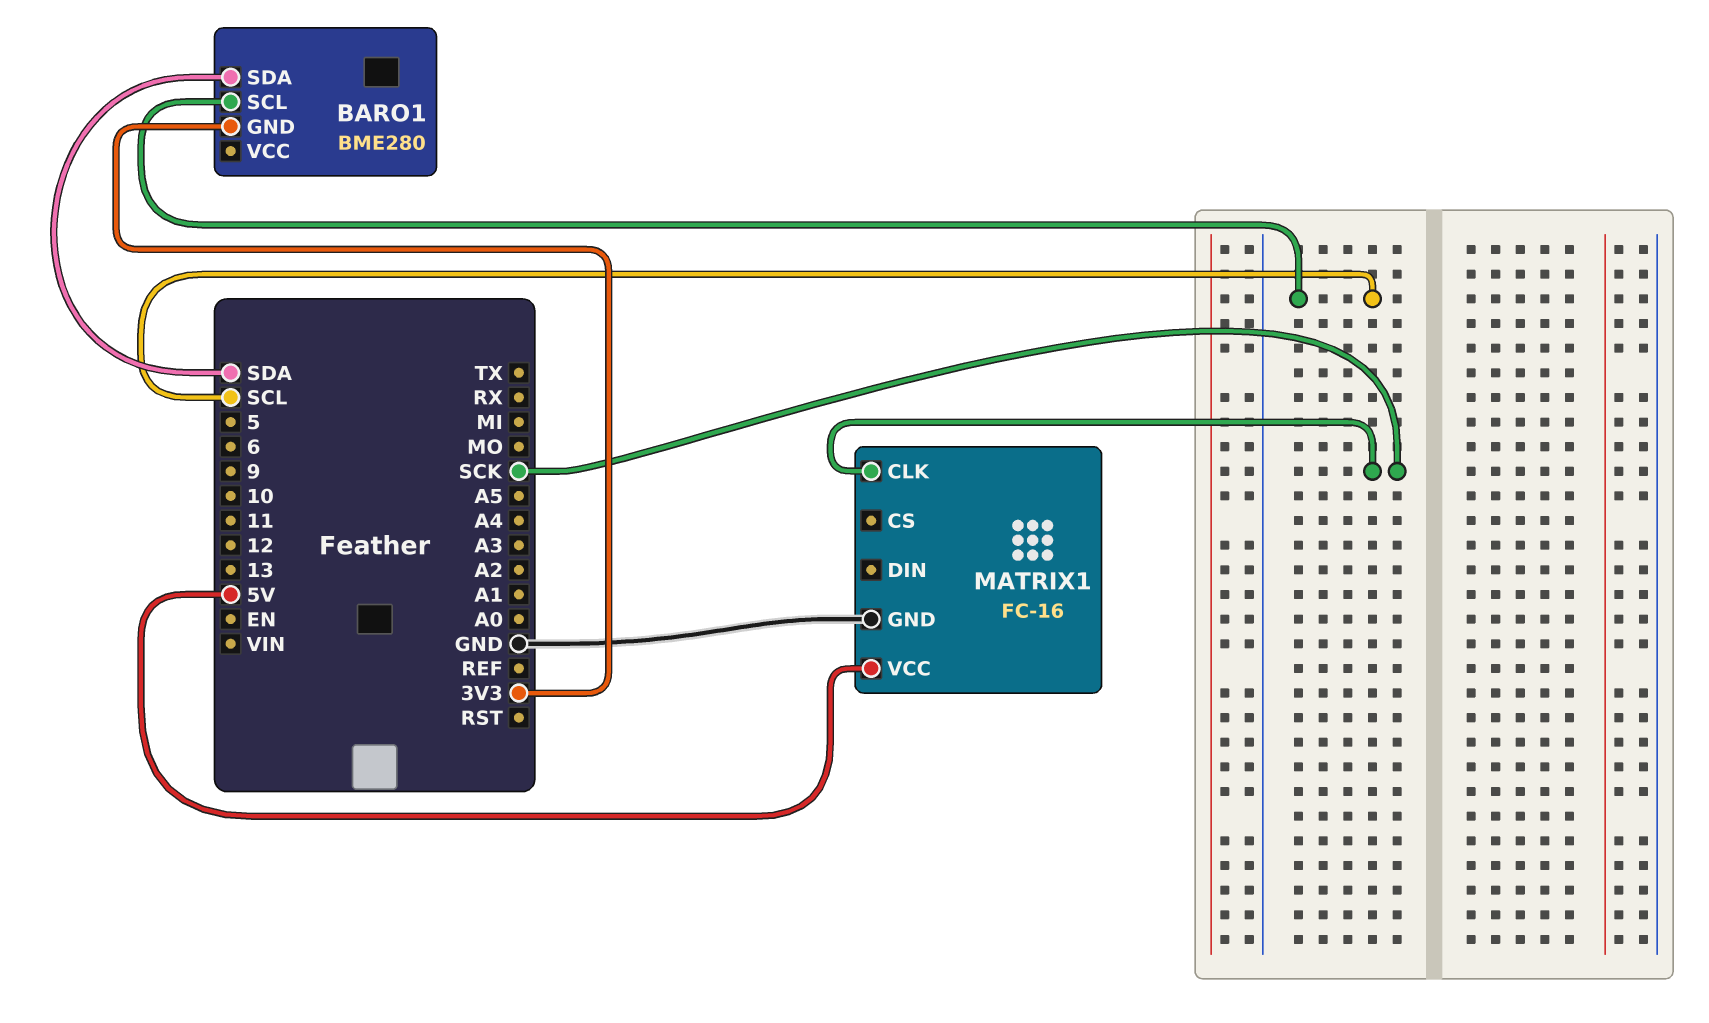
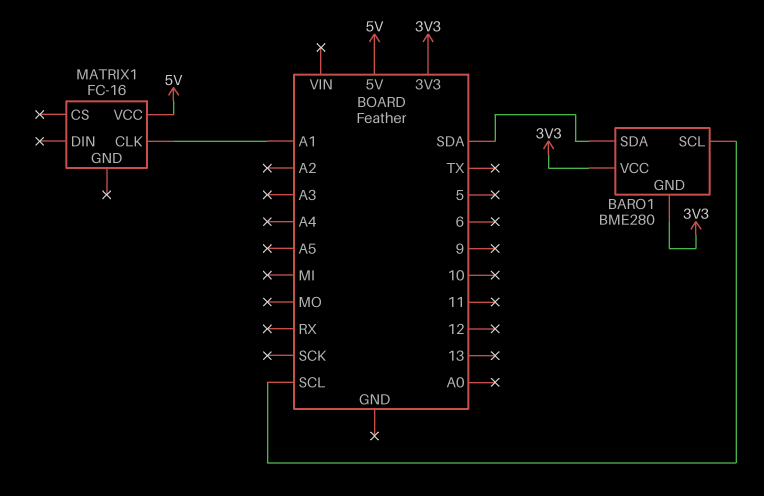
BARO1 pin VCC: none -> 3V3
MATRIX1 pin CLK: SCK -> A1
MATRIX1 pin GND: GND -> none

